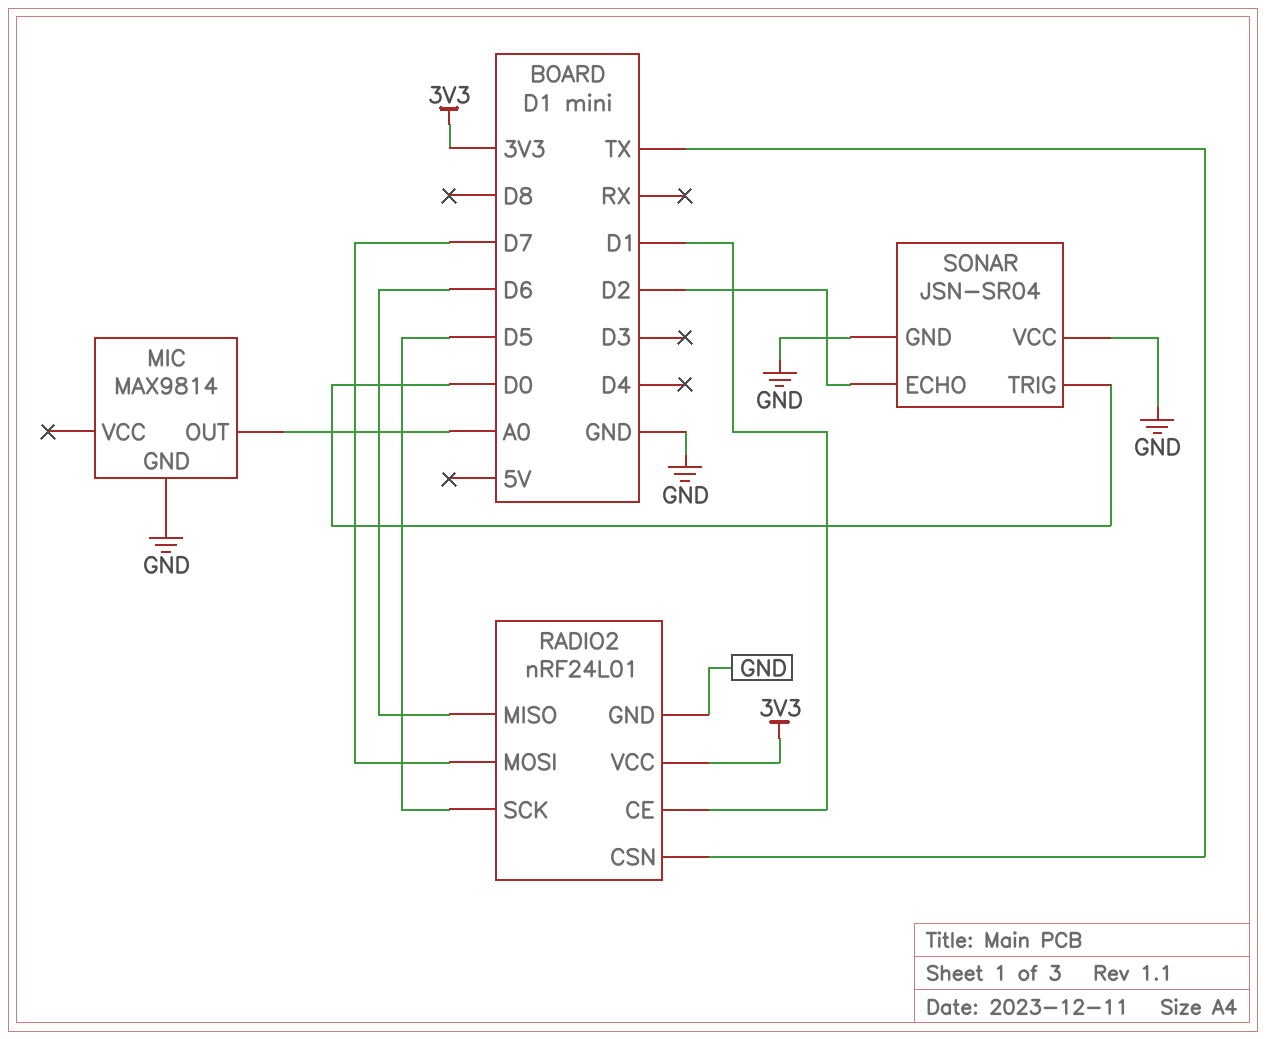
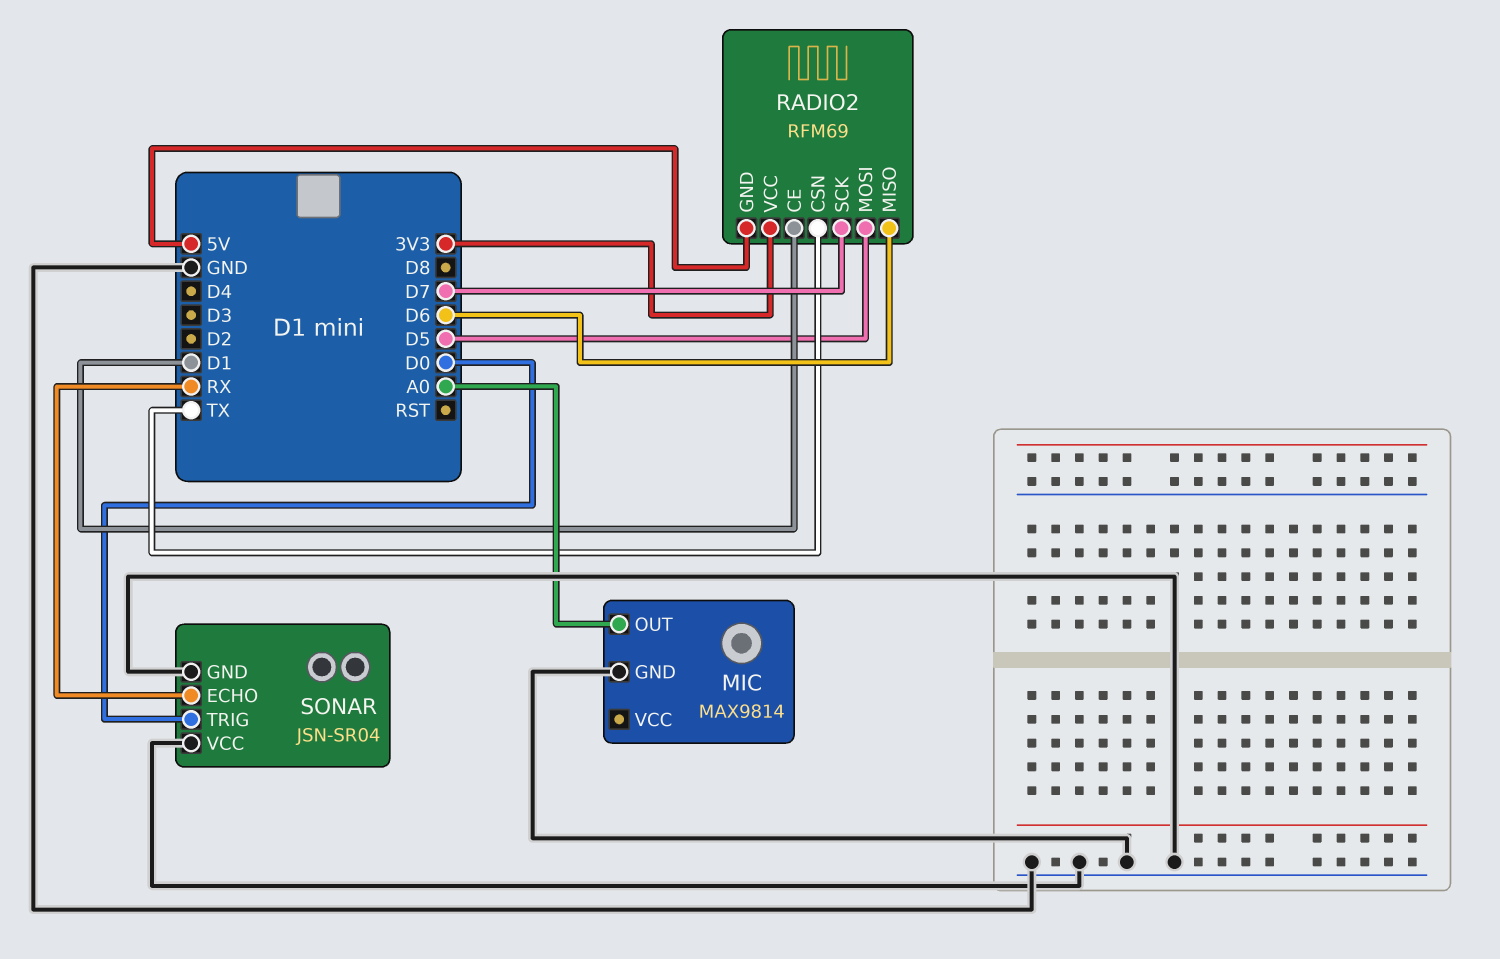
RADIO2: nRF24L01 -> RFM69
RADIO2 pin GND: GND -> 5V
RADIO2 pin MOSI: D7 -> D5
RADIO2 pin SCK: D5 -> D7
SONAR pin ECHO: D2 -> RX

